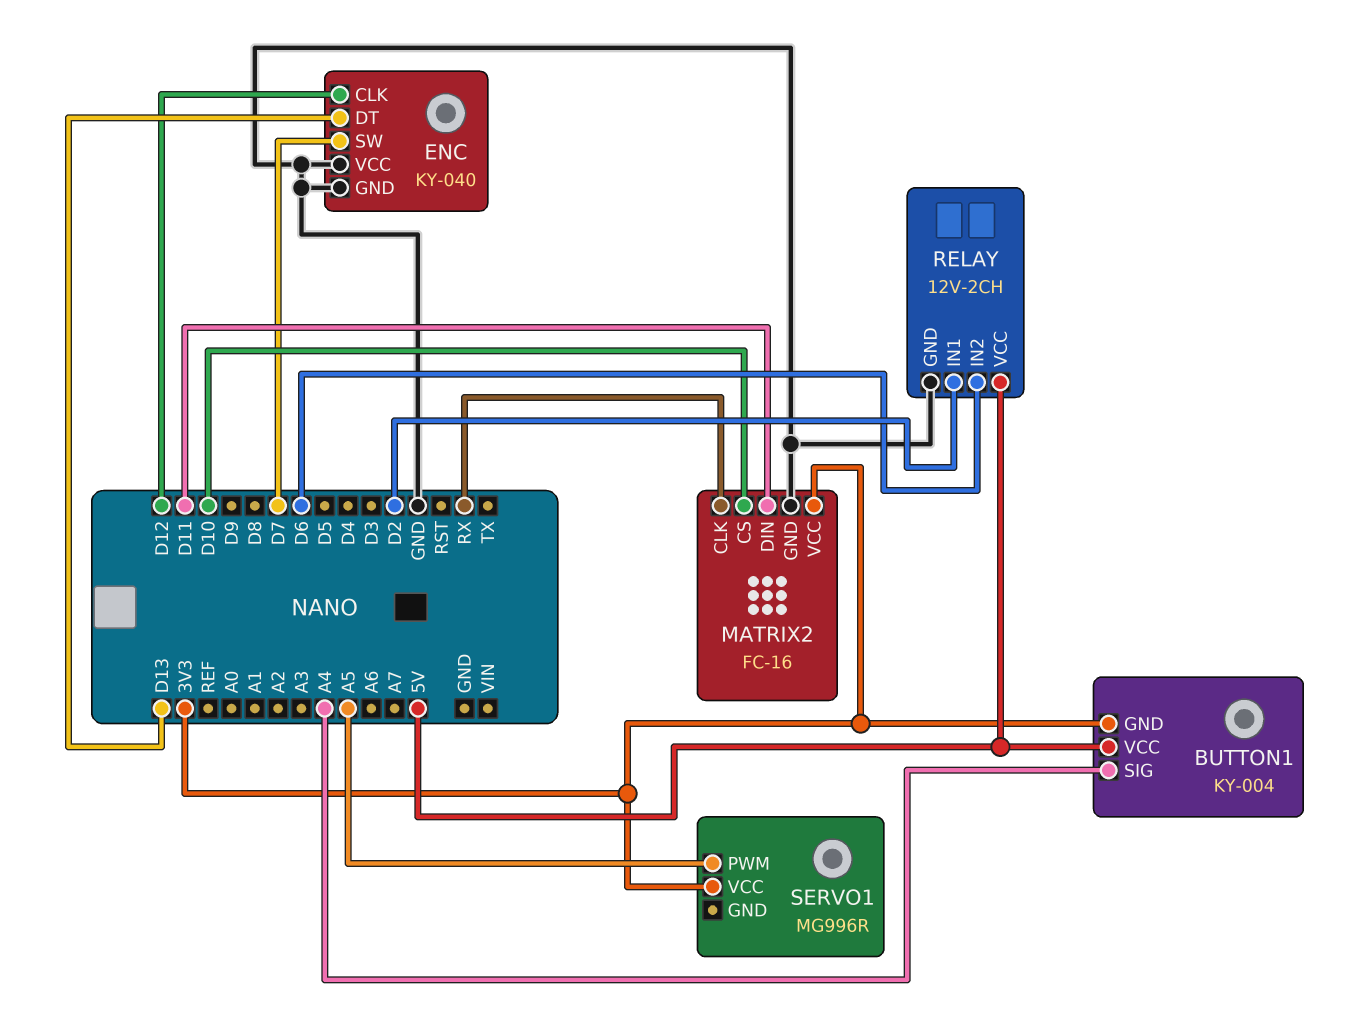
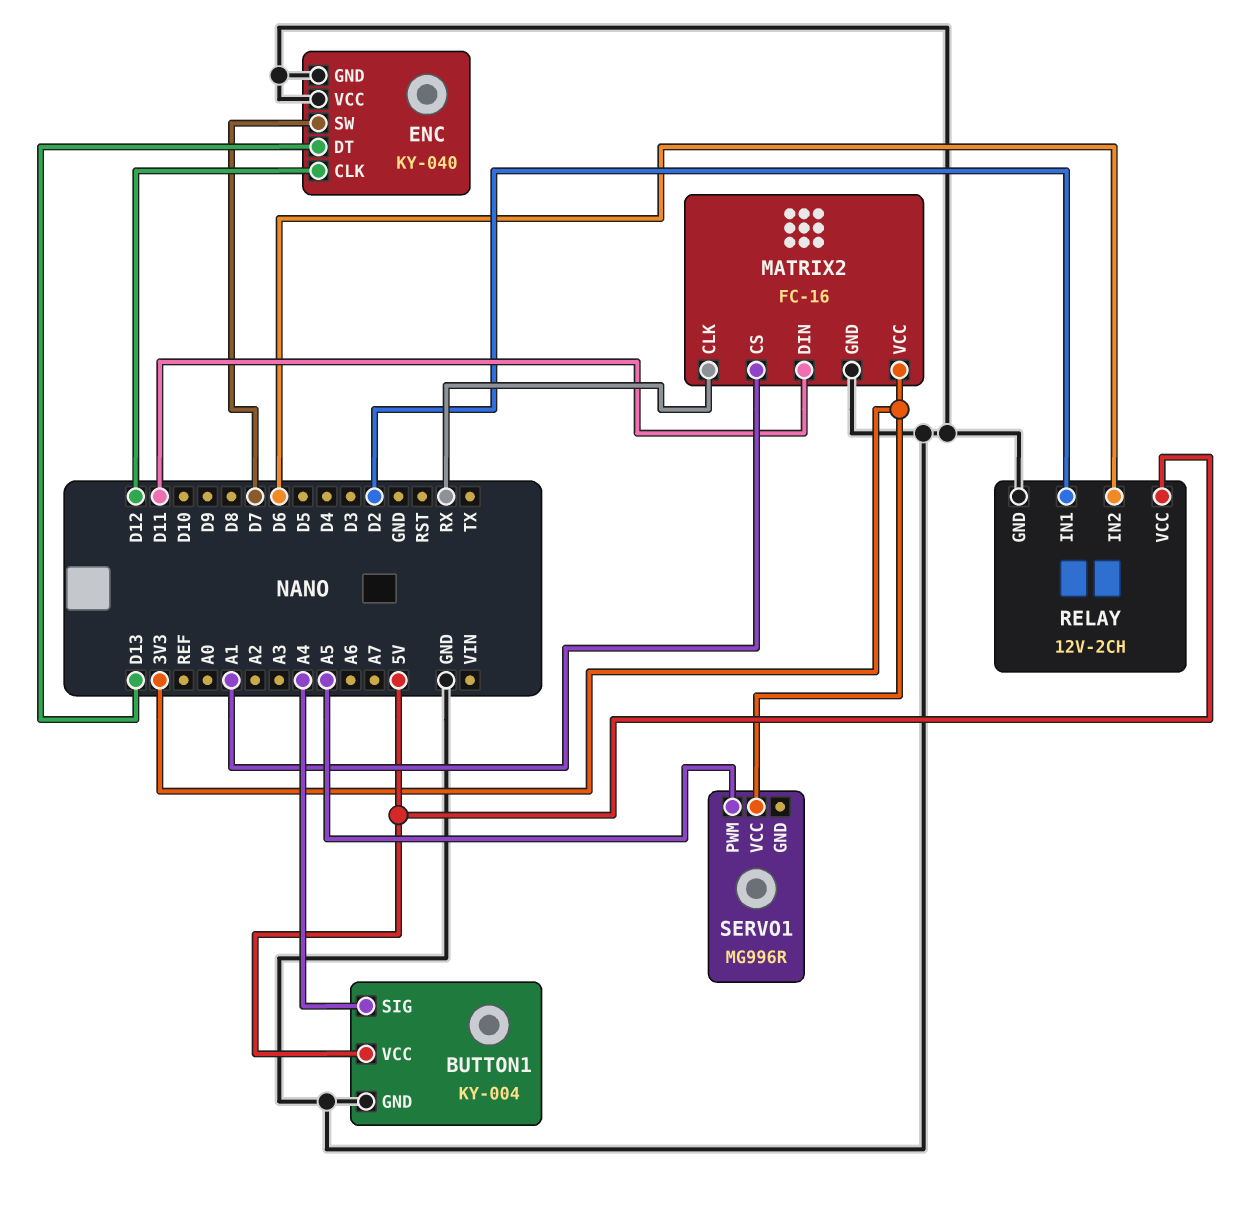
BUTTON1 pin GND: 3V3 -> GND
MATRIX2 pin CS: D10 -> A1

